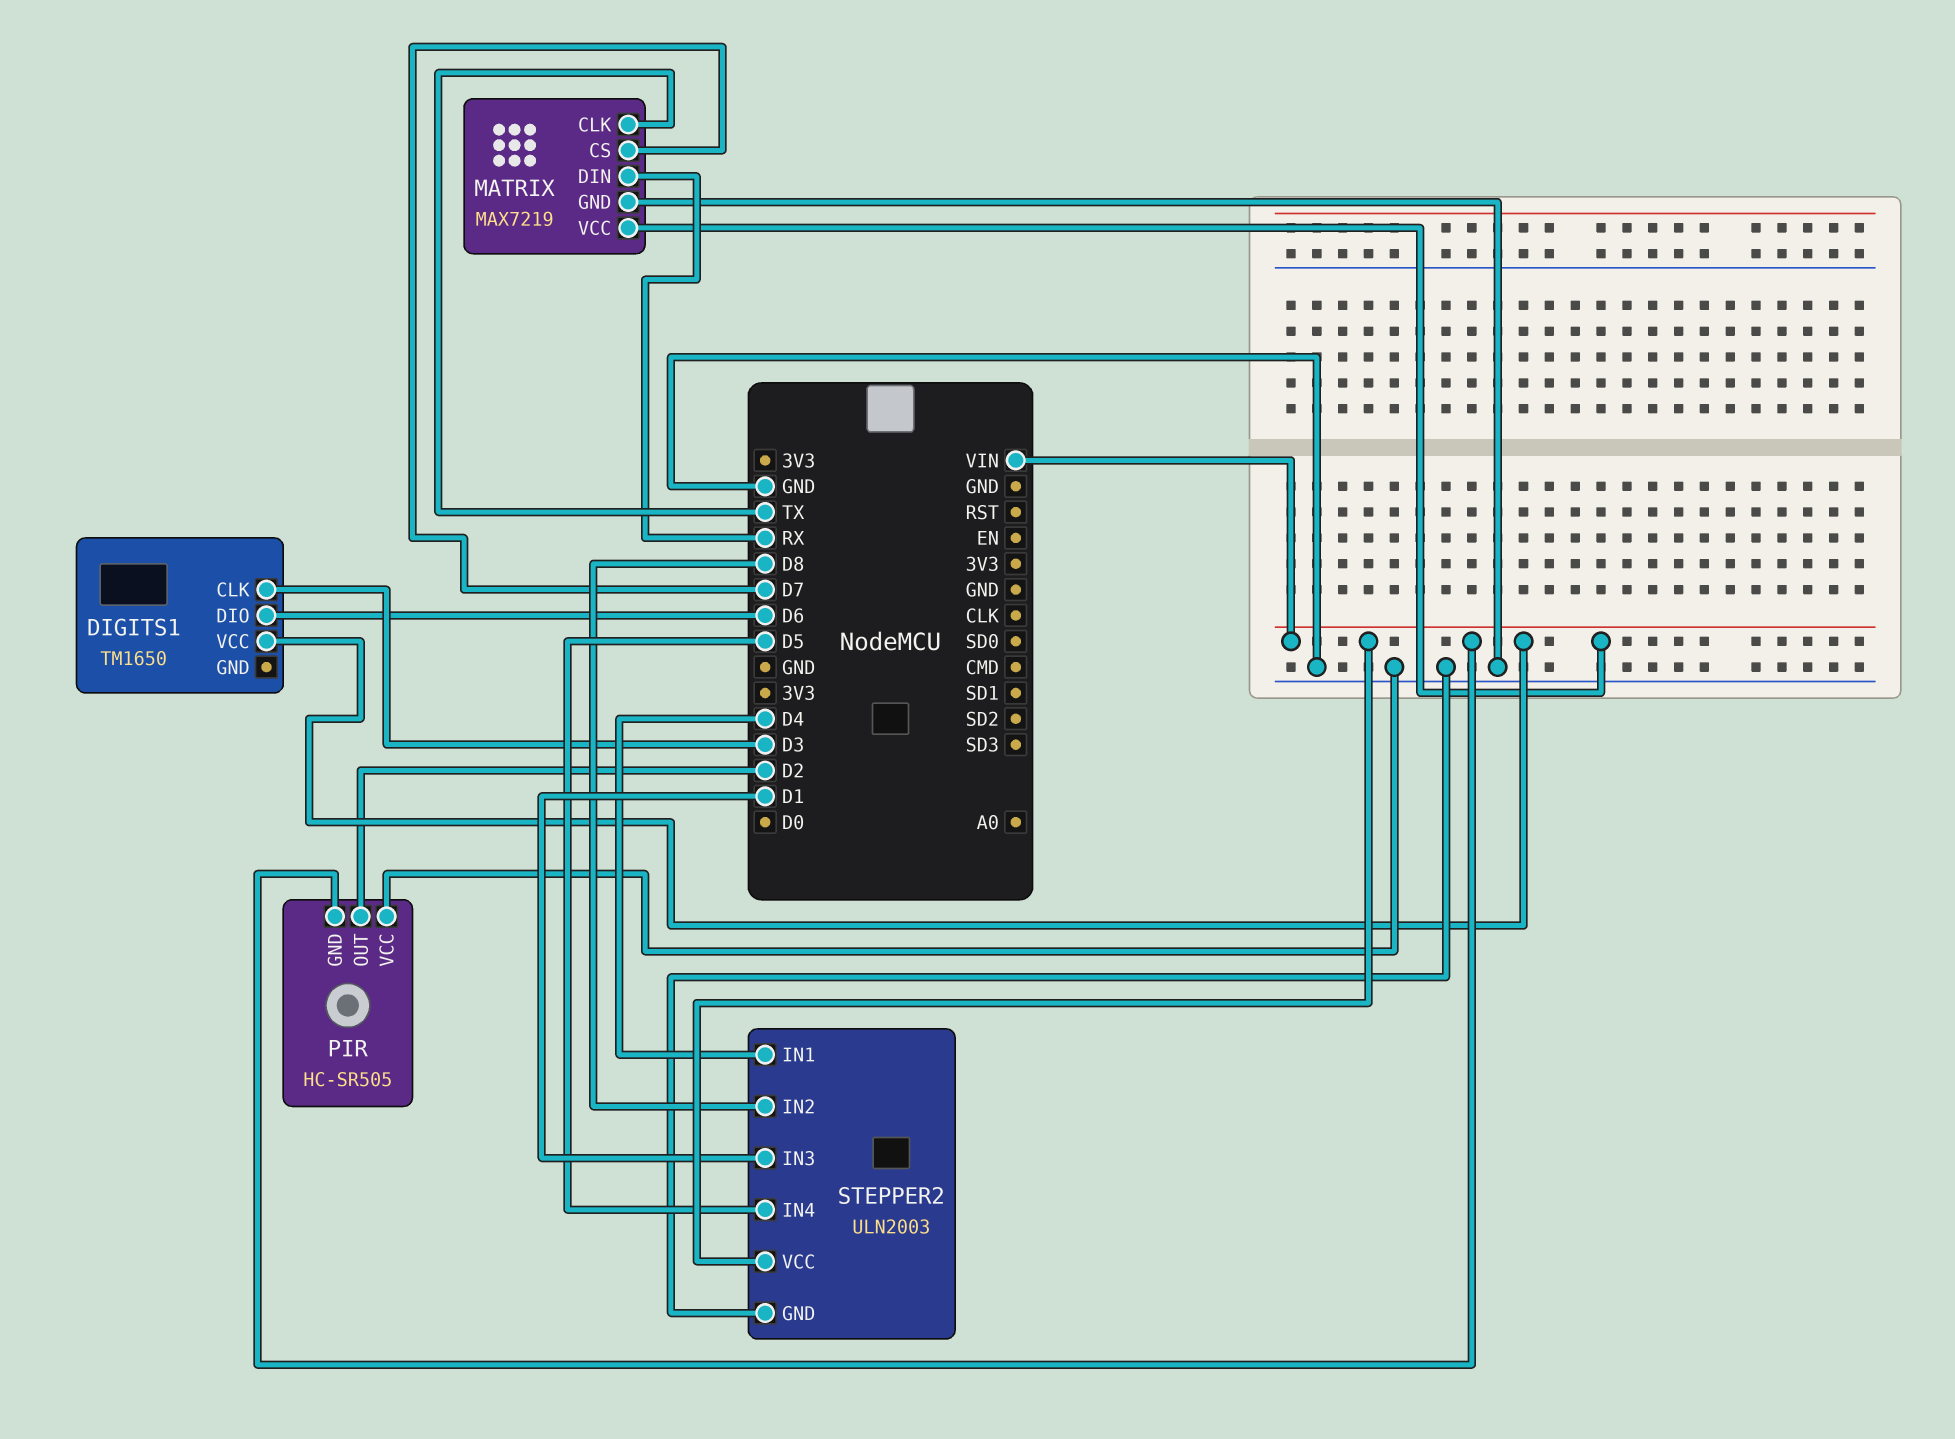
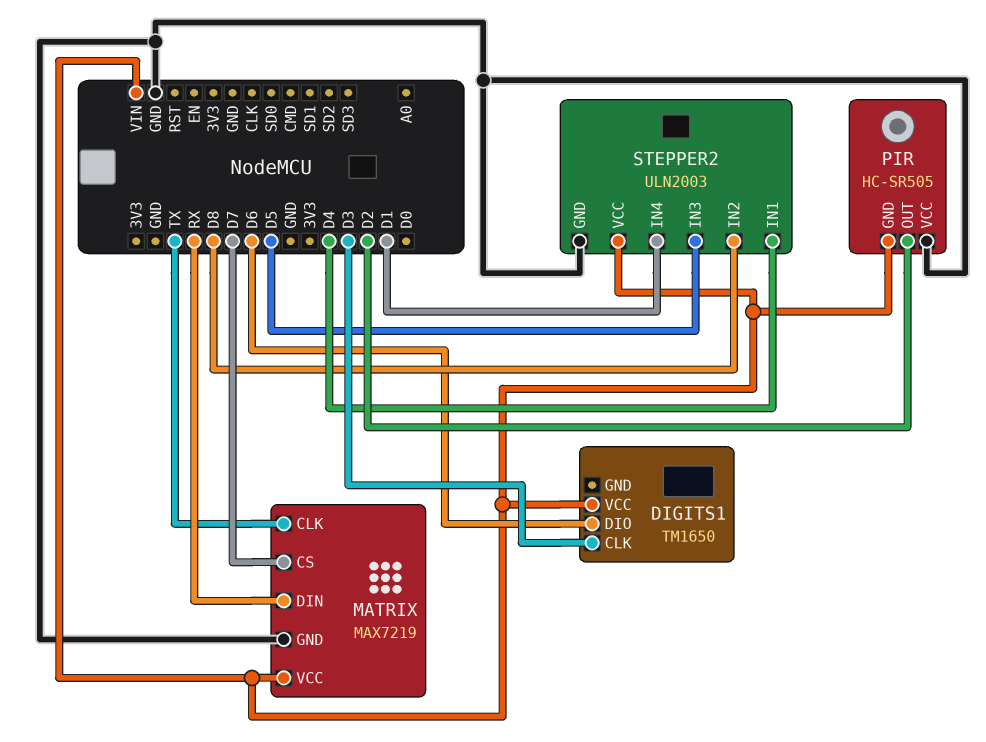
STEPPER2 pin IN3: D1 -> D5
STEPPER2 pin IN4: D5 -> D1

